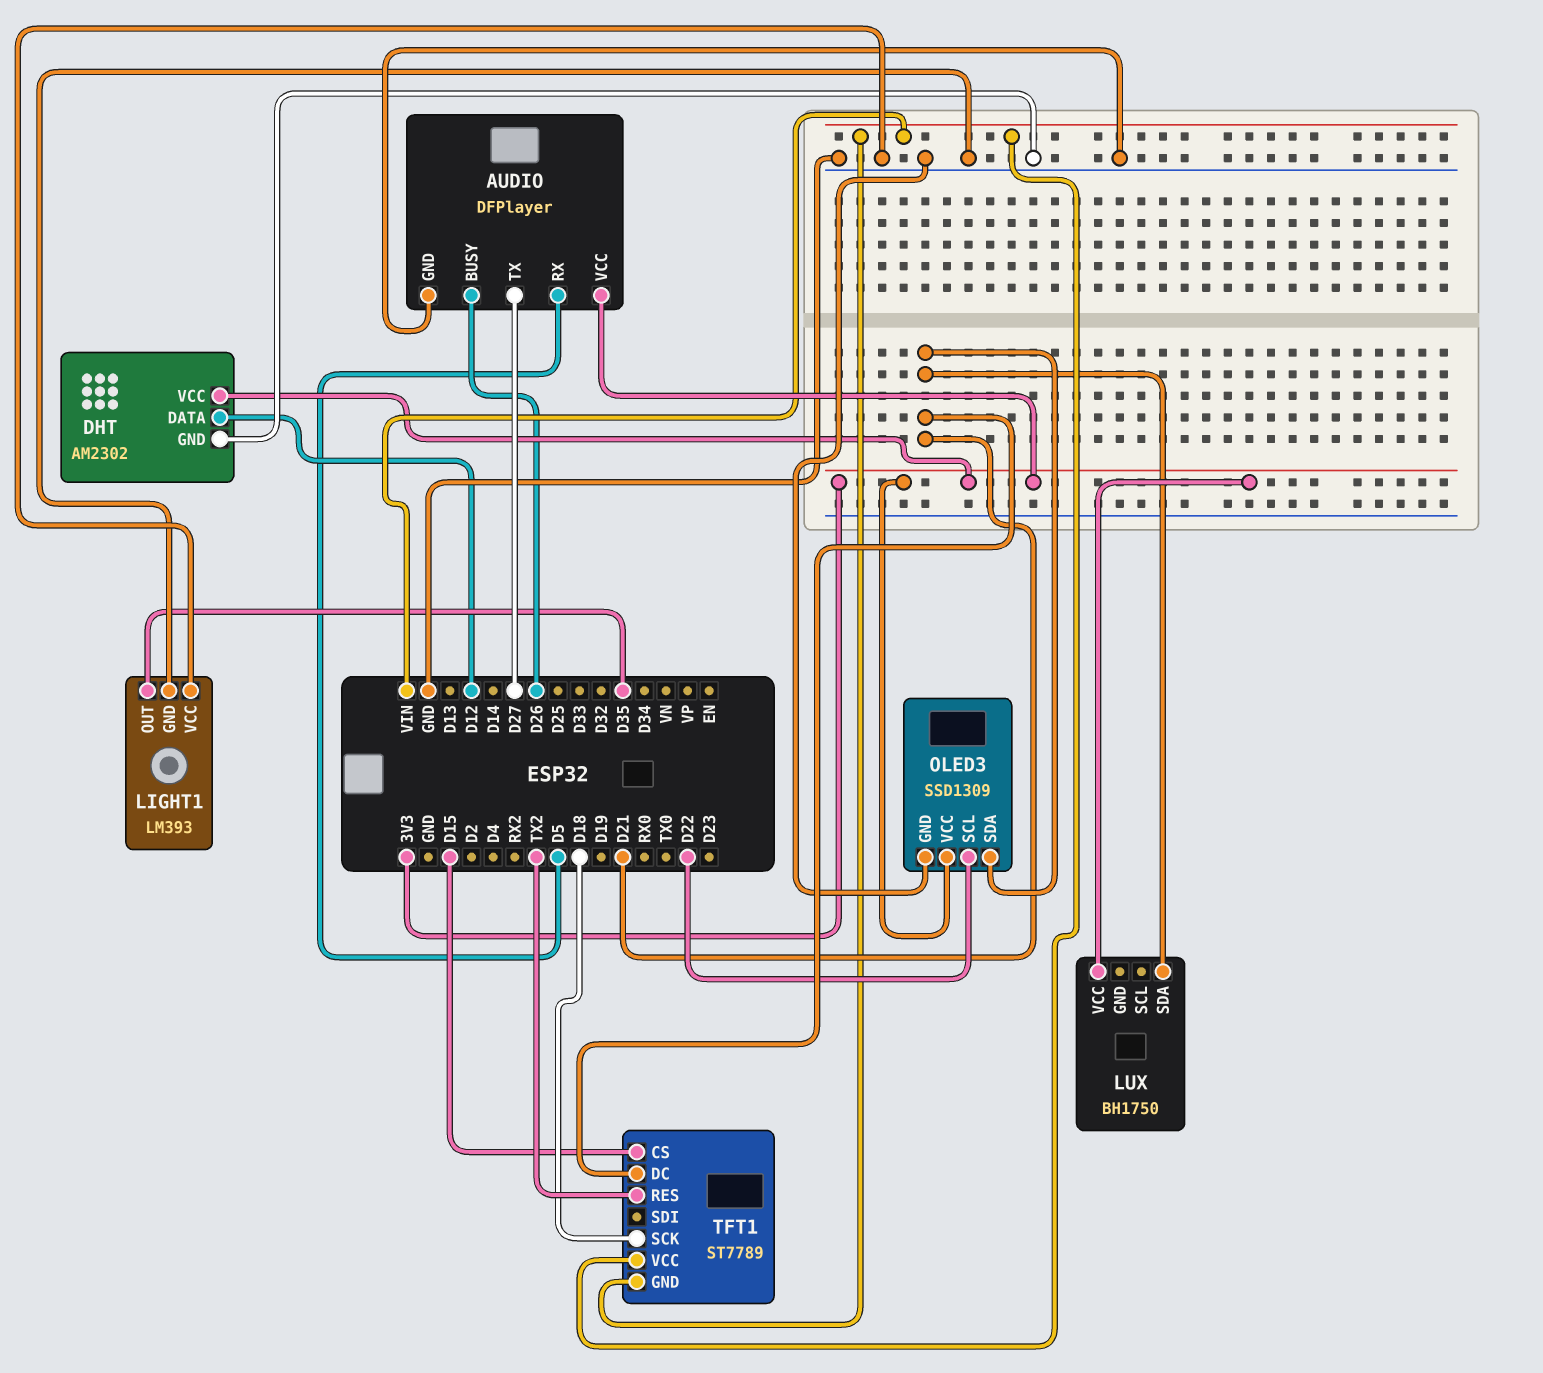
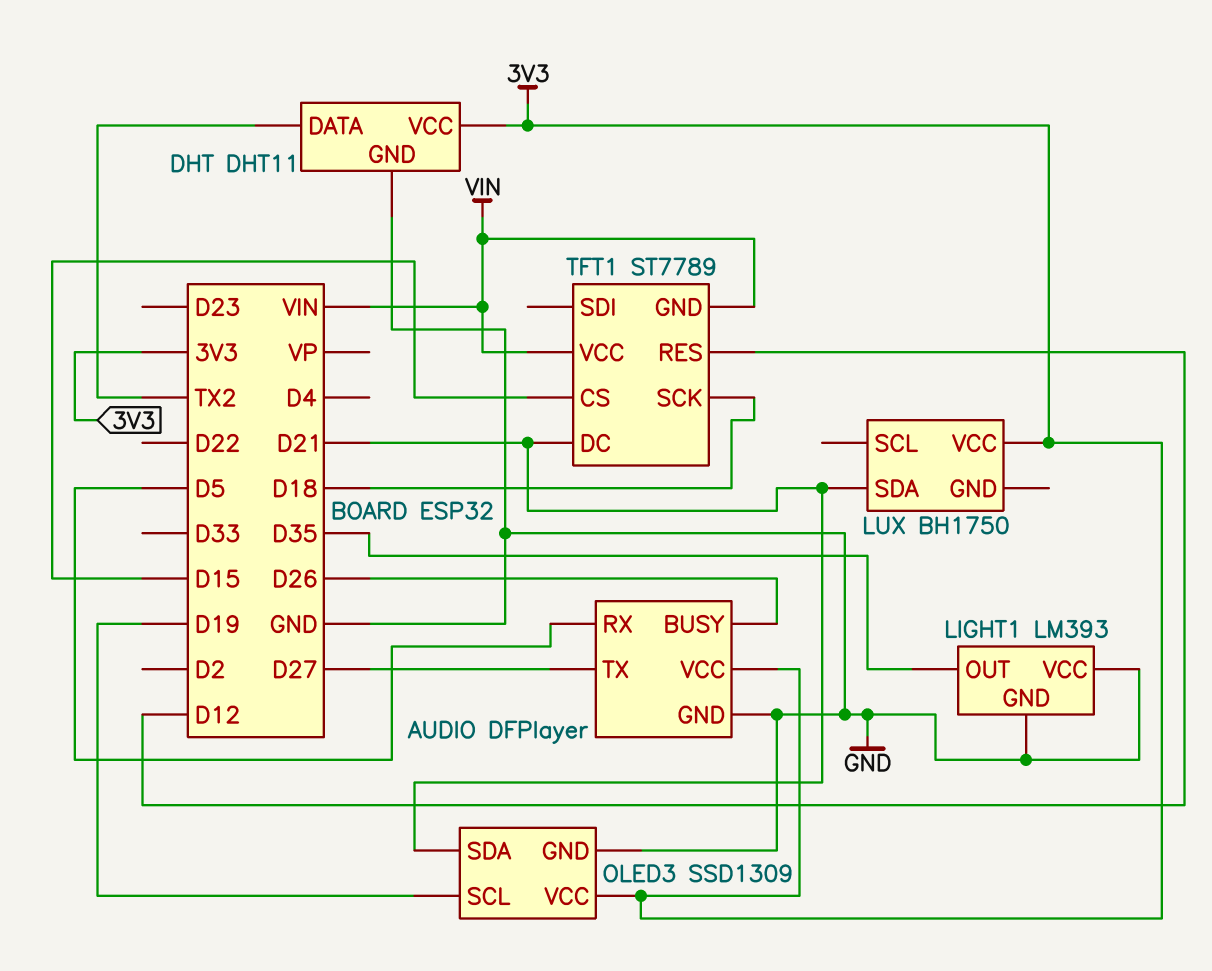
DHT: AM2302 -> DHT11
DHT pin DATA: D12 -> TX2
OLED3 pin SCL: D22 -> D19
TFT1 pin RES: TX2 -> D12

